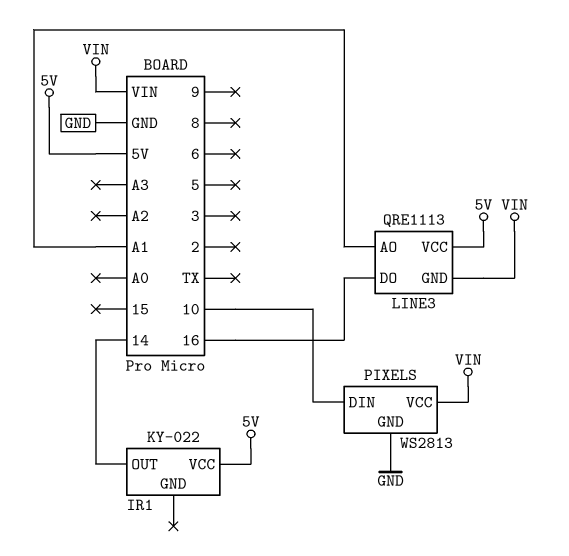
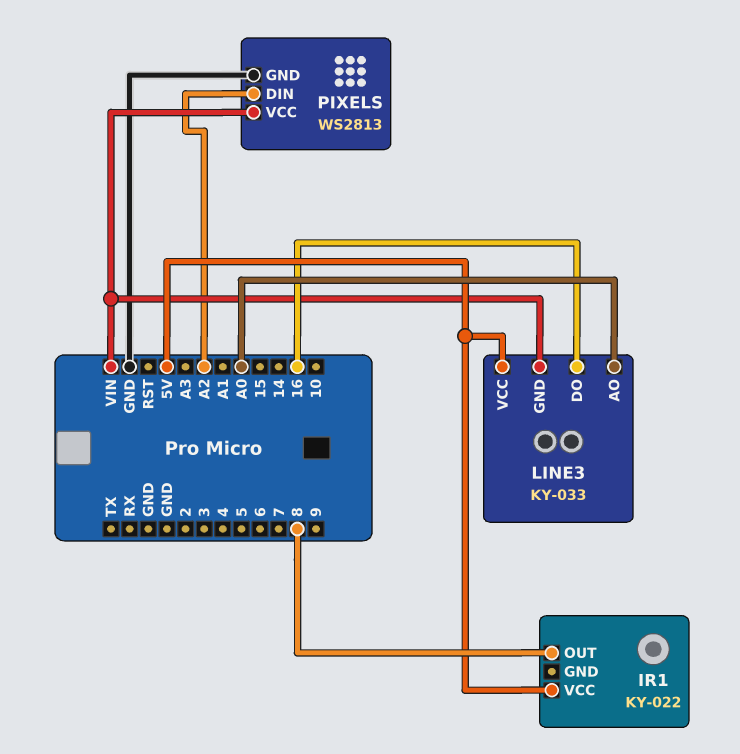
IR1 pin OUT: 14 -> 8
LINE3: QRE1113 -> KY-033
LINE3 pin AO: A1 -> A0
PIXELS pin DIN: 10 -> A2

